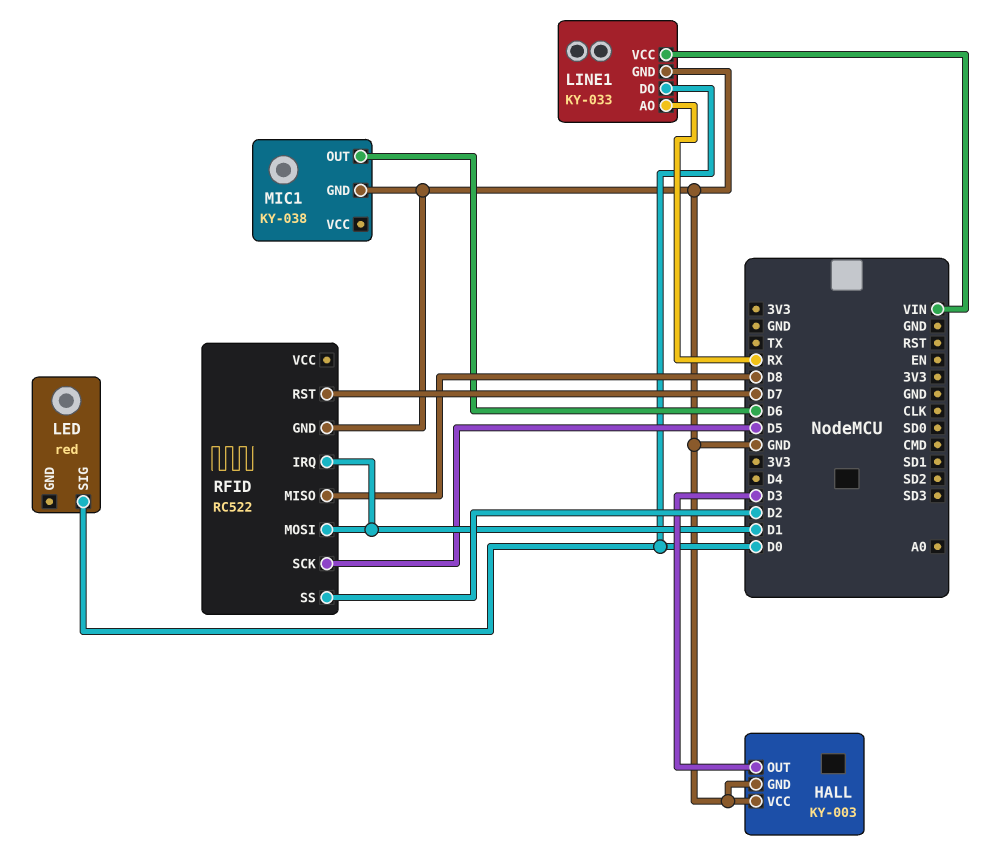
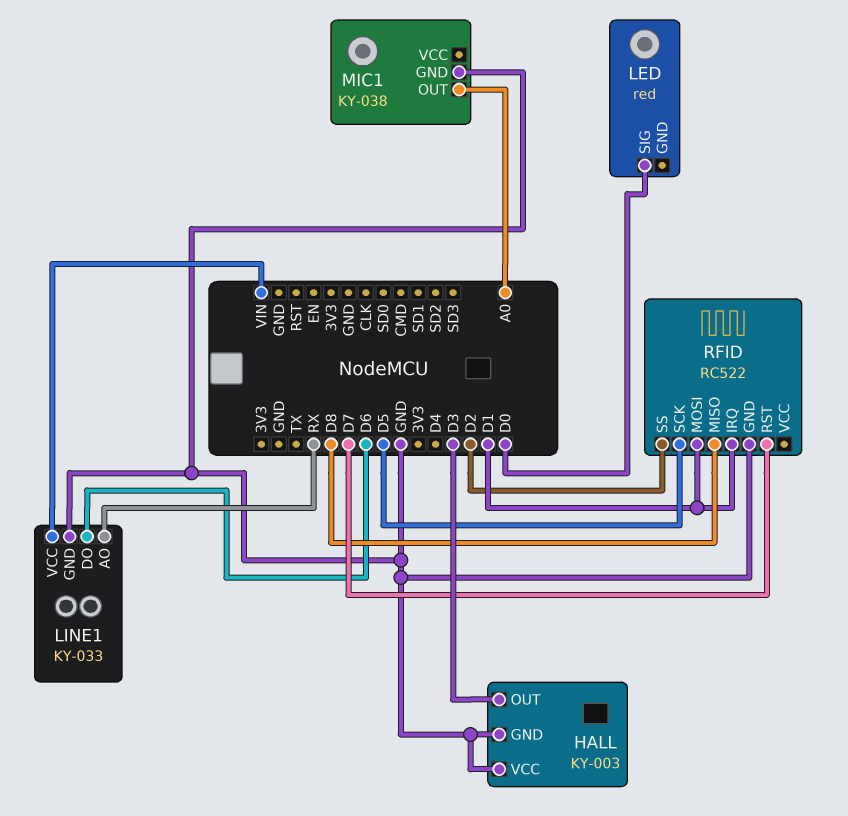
LINE1 pin DO: D0 -> D6
MIC1 pin OUT: D6 -> A0

